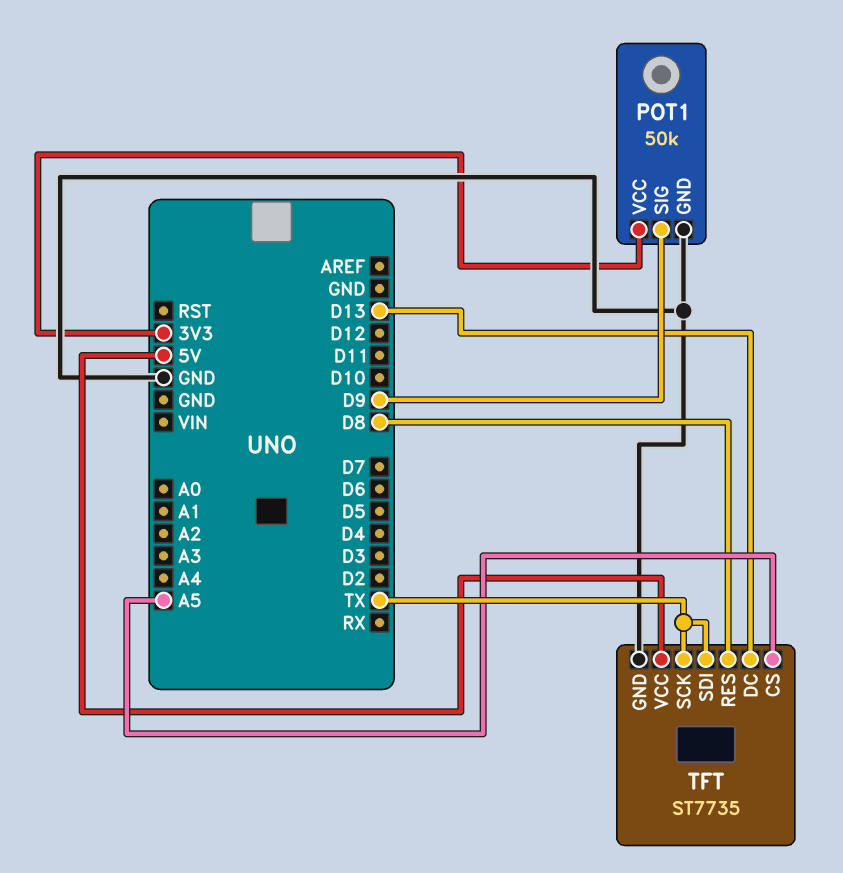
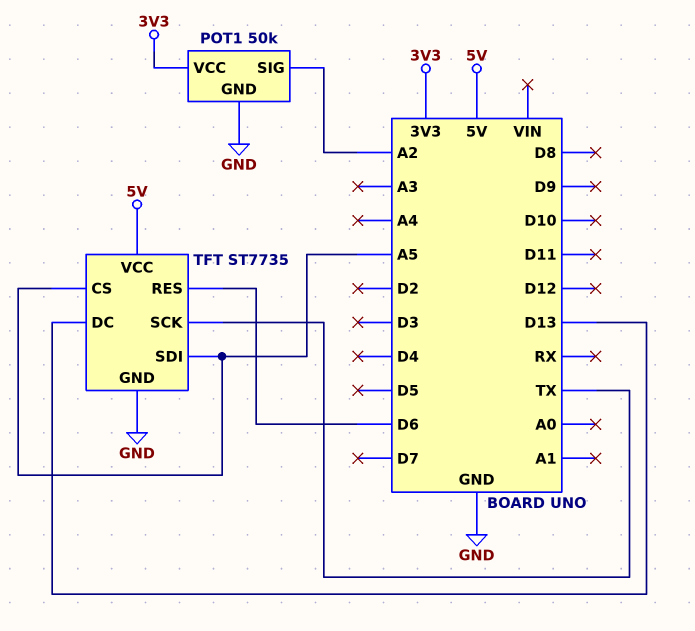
POT1 pin SIG: D9 -> A2
TFT pin RES: D8 -> D6
TFT pin SDI: TX -> A5

